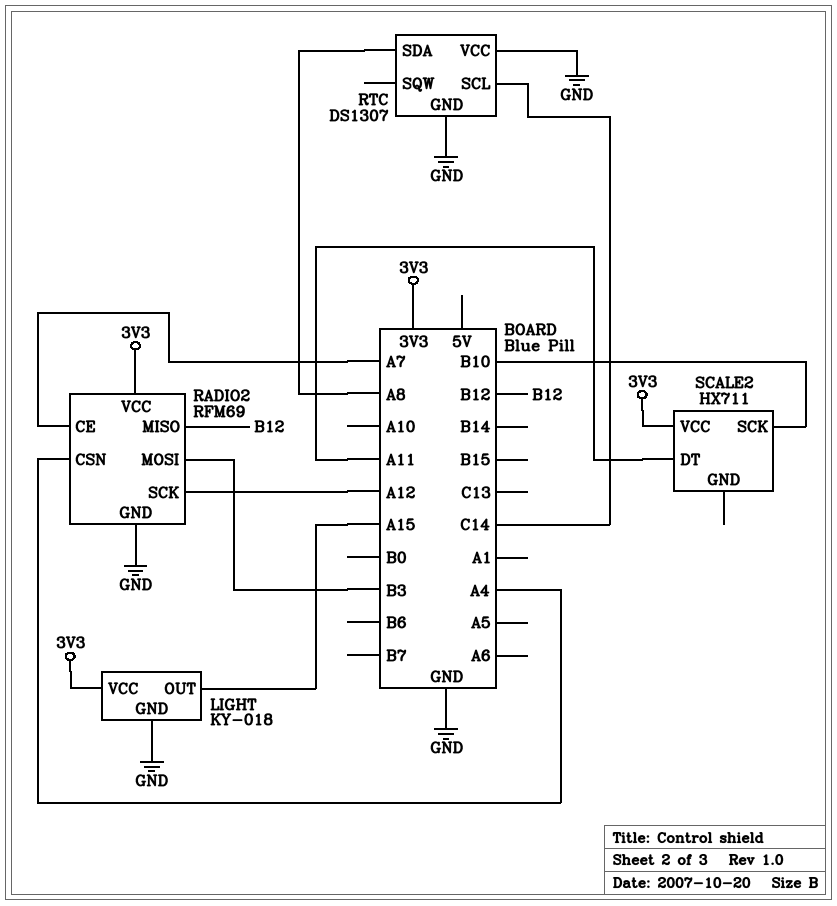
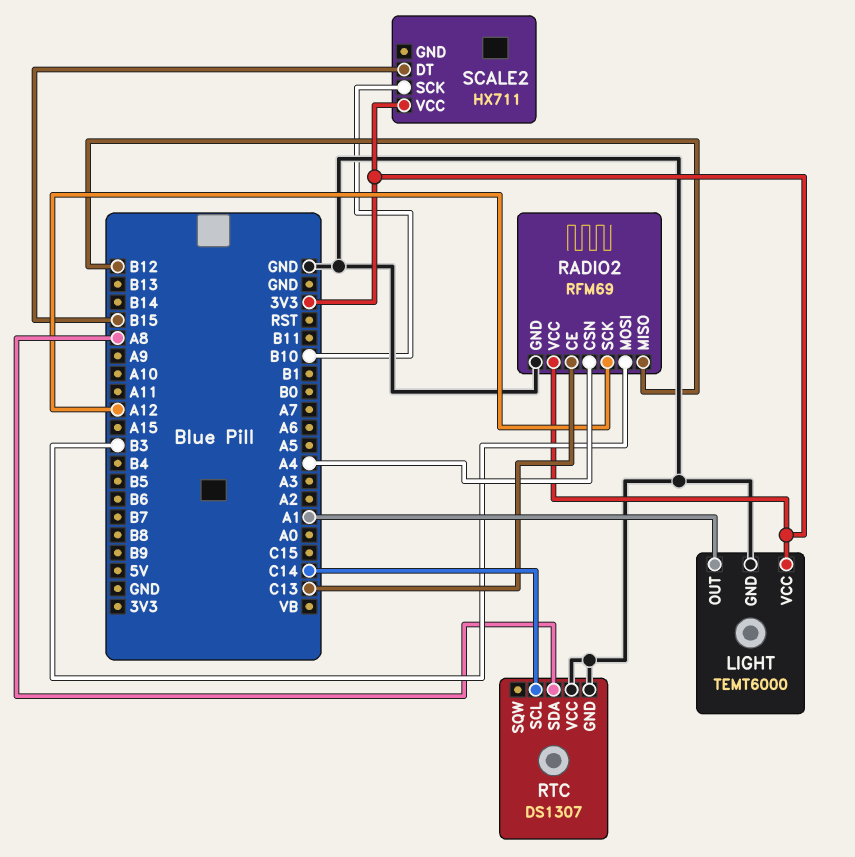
LIGHT: KY-018 -> TEMT6000
LIGHT pin OUT: A15 -> A1
RADIO2 pin CE: A7 -> C13
SCALE2 pin DT: A11 -> B15

